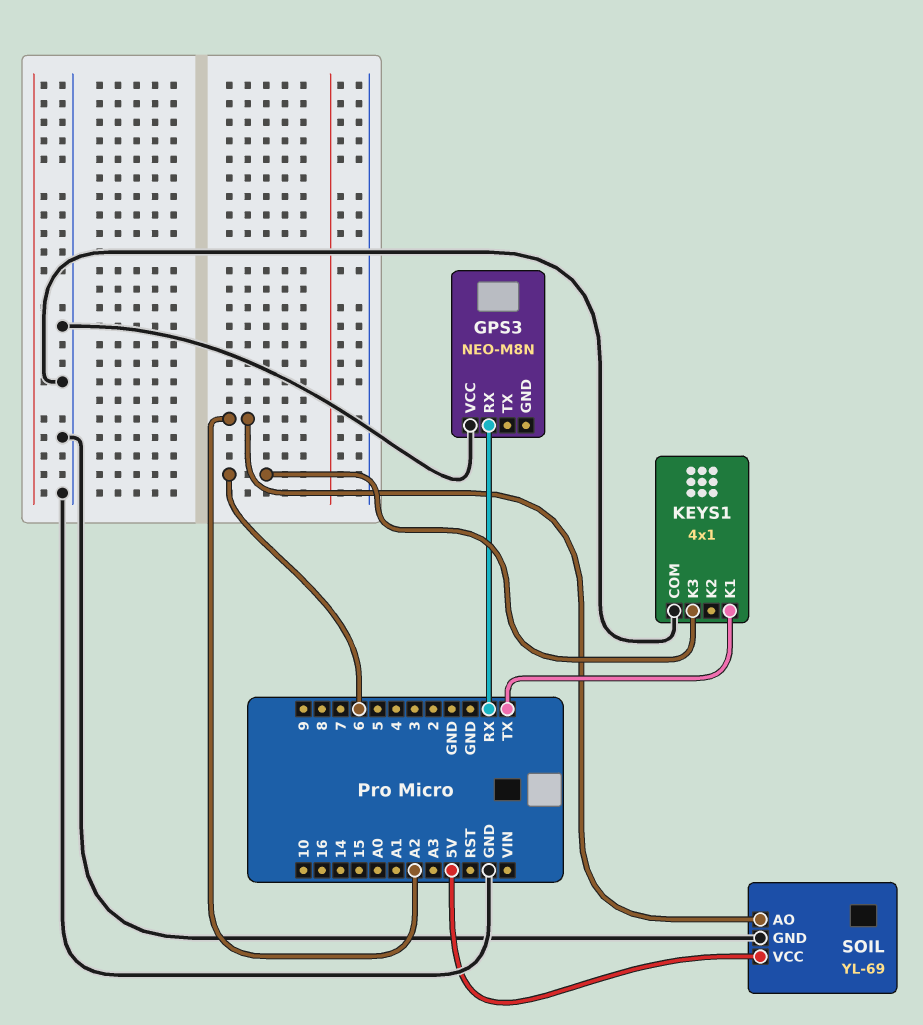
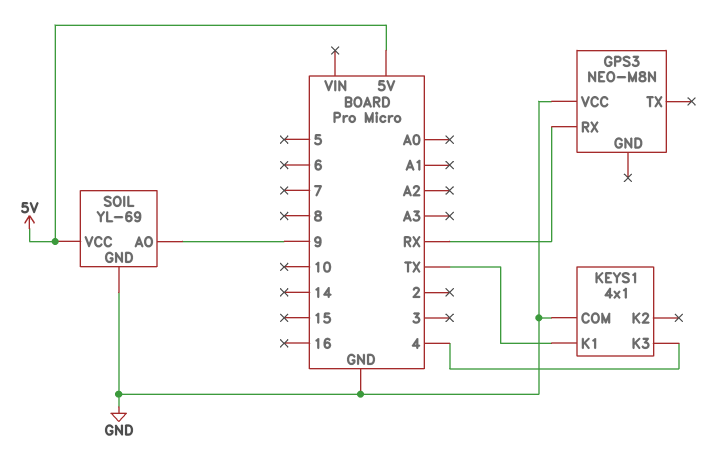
KEYS1 pin K3: 6 -> 4
SOIL pin AO: A2 -> 9

